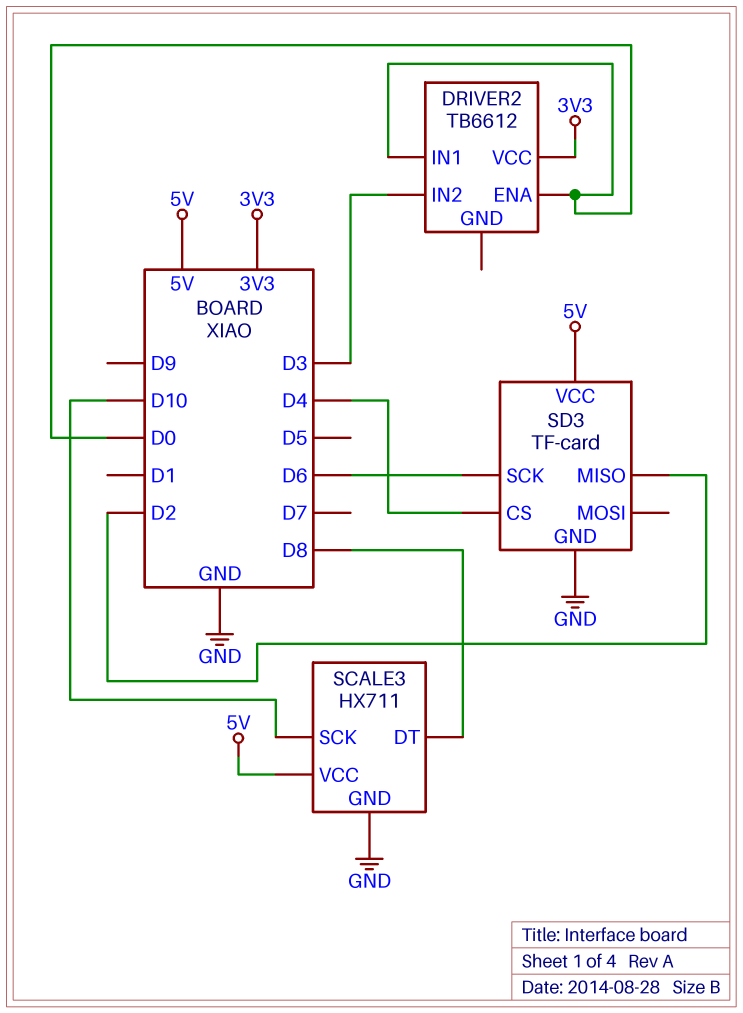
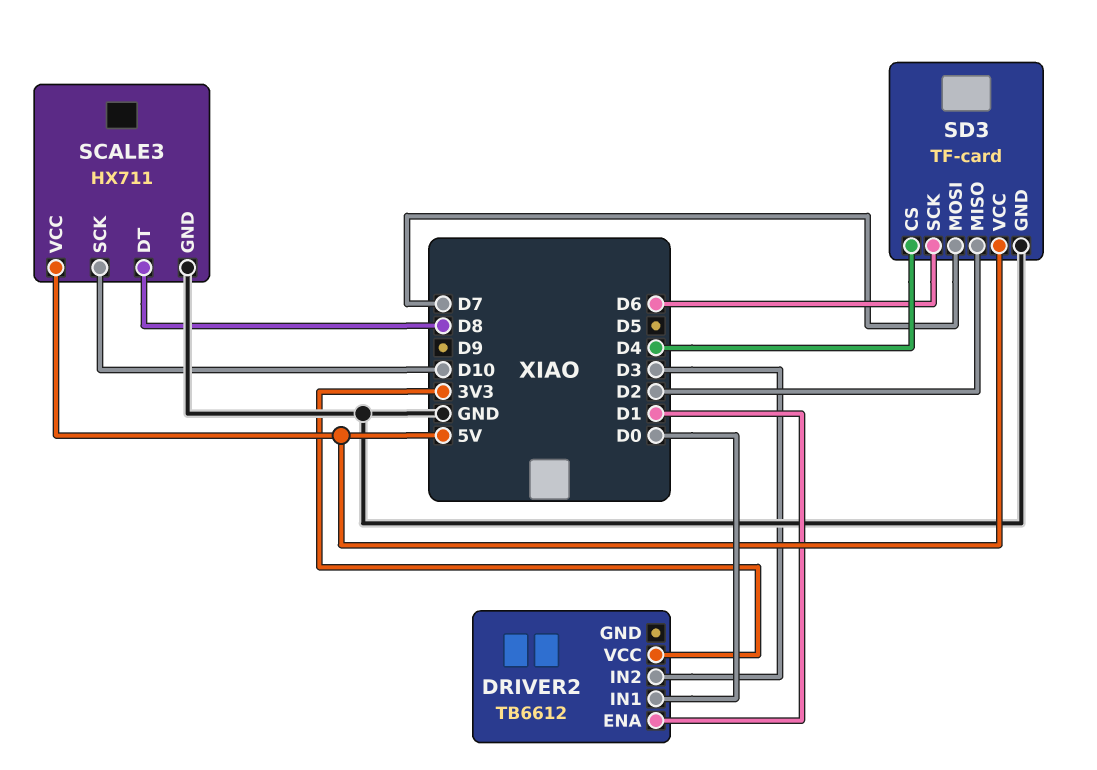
DRIVER2 pin ENA: D0 -> D1
SD3 pin MOSI: none -> D7

